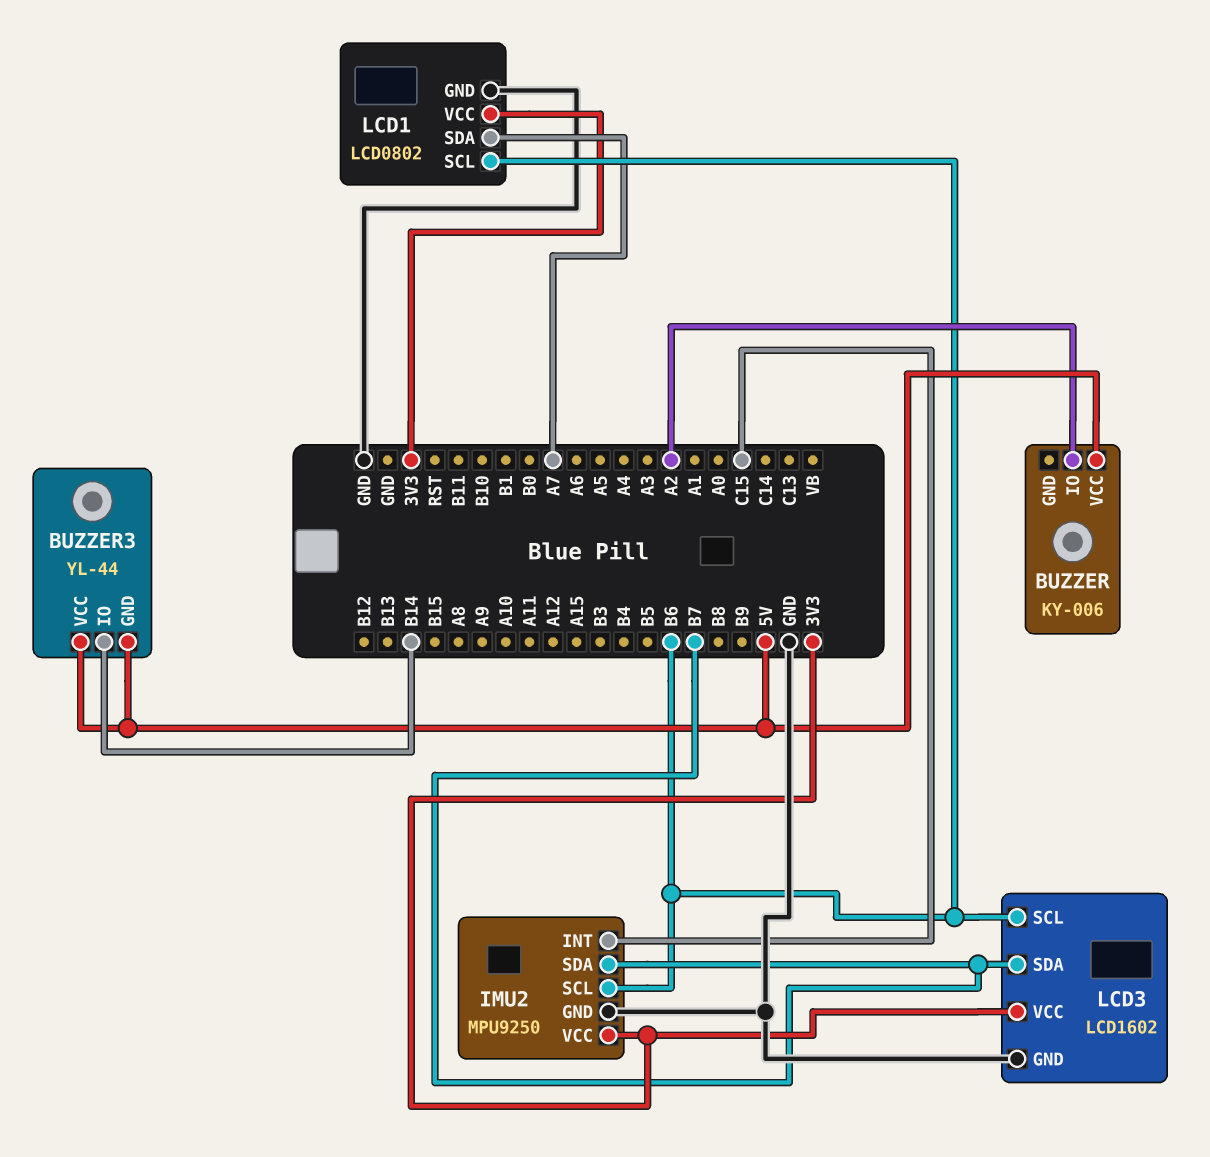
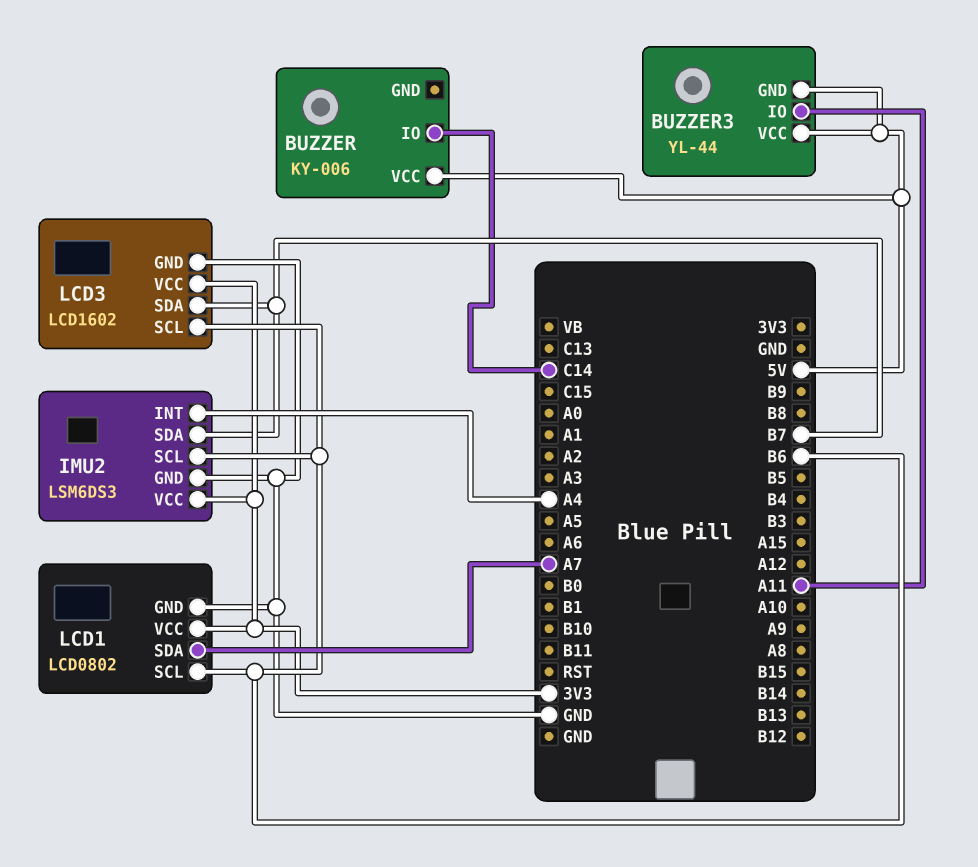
BUZZER pin IO: A2 -> C14
BUZZER3 pin IO: B14 -> A11
IMU2: MPU9250 -> LSM6DS3
IMU2 pin INT: C15 -> A4

